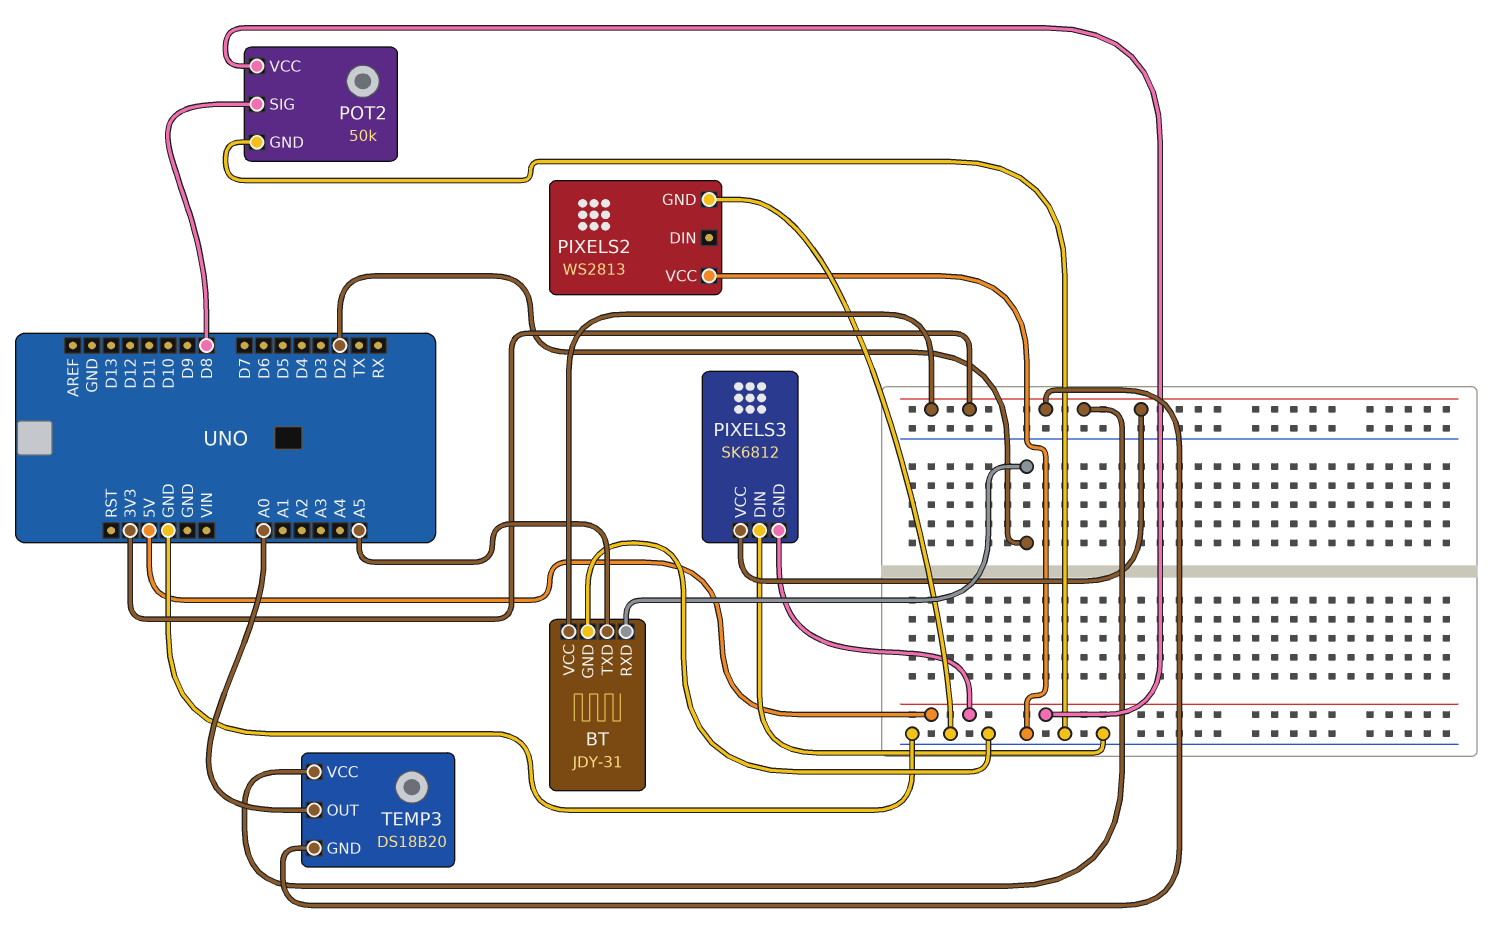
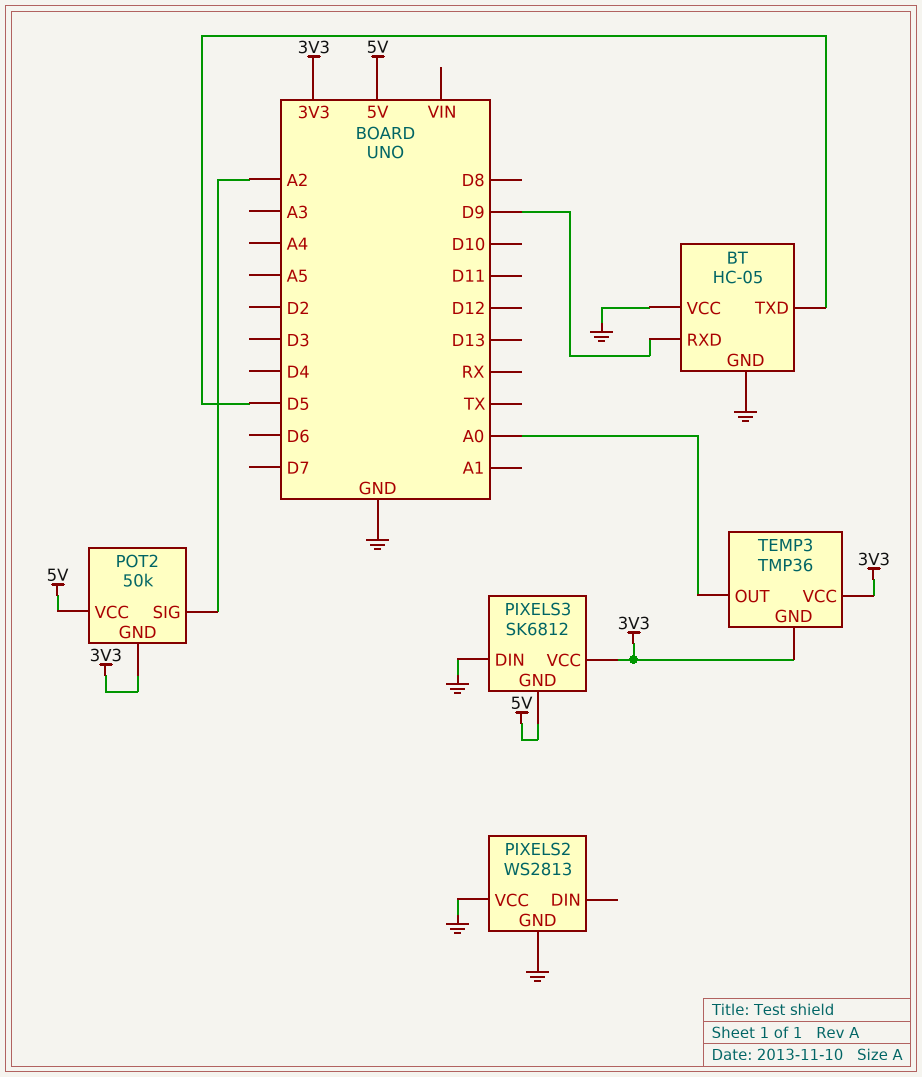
BT: JDY-31 -> HC-05
BT pin RXD: D2 -> D9
BT pin TXD: A5 -> D5
BT pin VCC: 3V3 -> GND
POT2 pin GND: GND -> 3V3
POT2 pin SIG: D8 -> A2
TEMP3: DS18B20 -> TMP36

